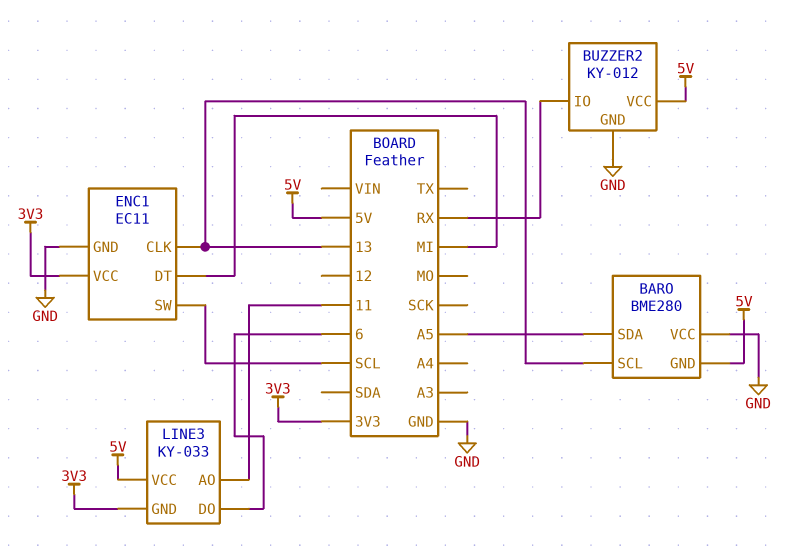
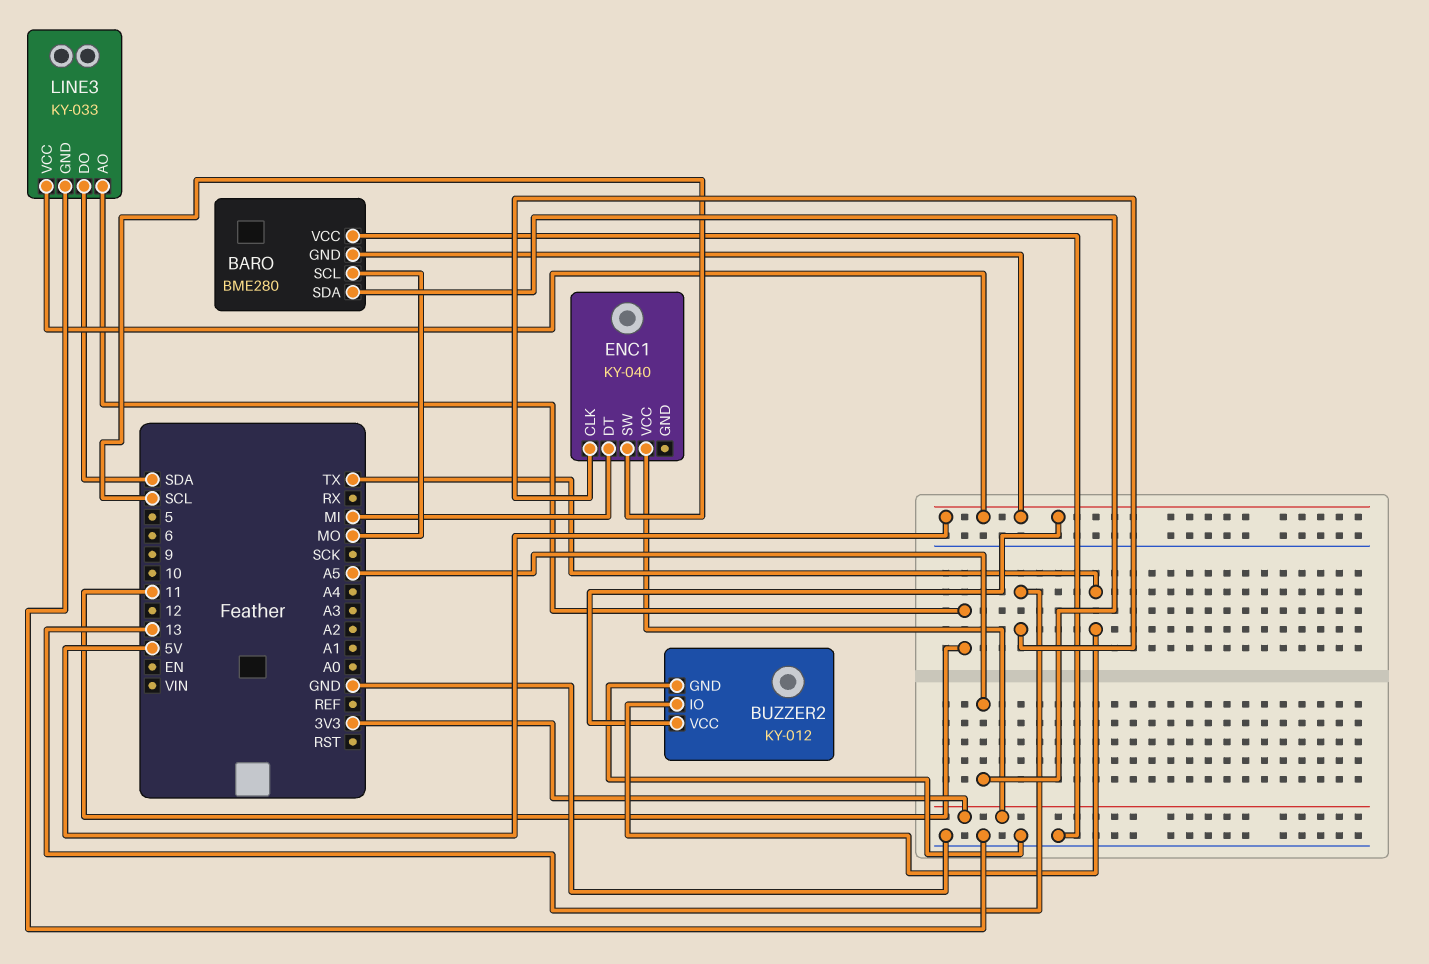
BARO pin SCL: 13 -> MO
BUZZER2 pin IO: RX -> TX
ENC1: EC11 -> KY-040
ENC1 pin GND: GND -> none
LINE3 pin DO: 6 -> SDA
LINE3 pin GND: 3V3 -> GND

